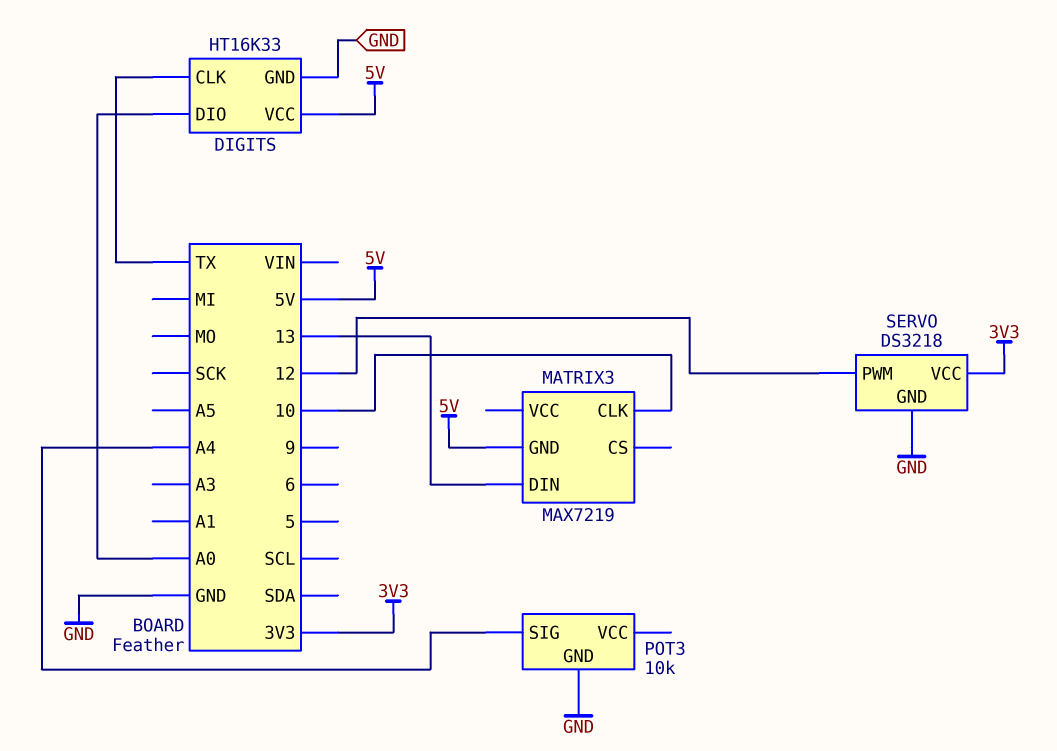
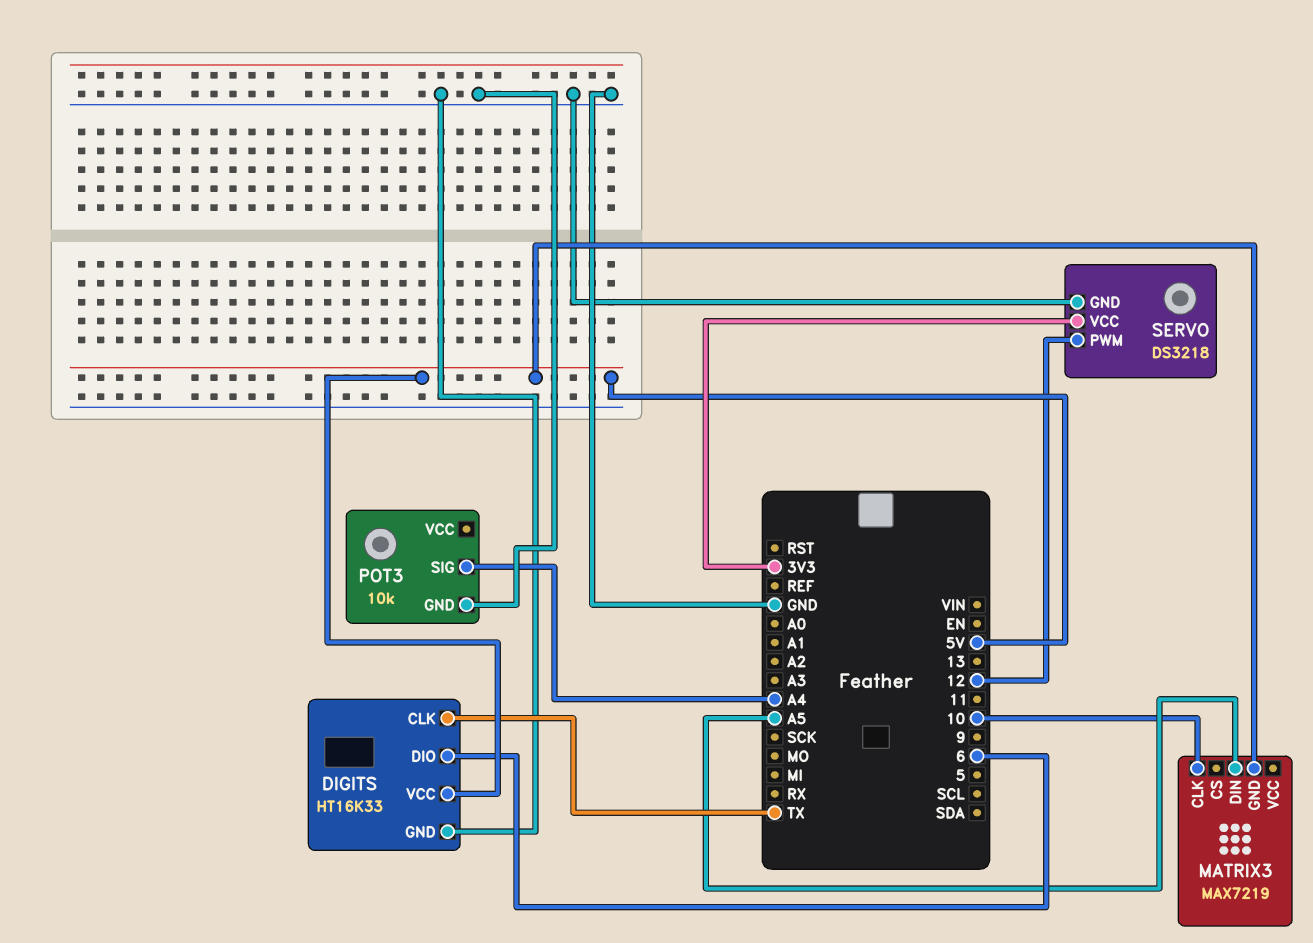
DIGITS pin DIO: A0 -> 6
MATRIX3 pin DIN: 13 -> A5

